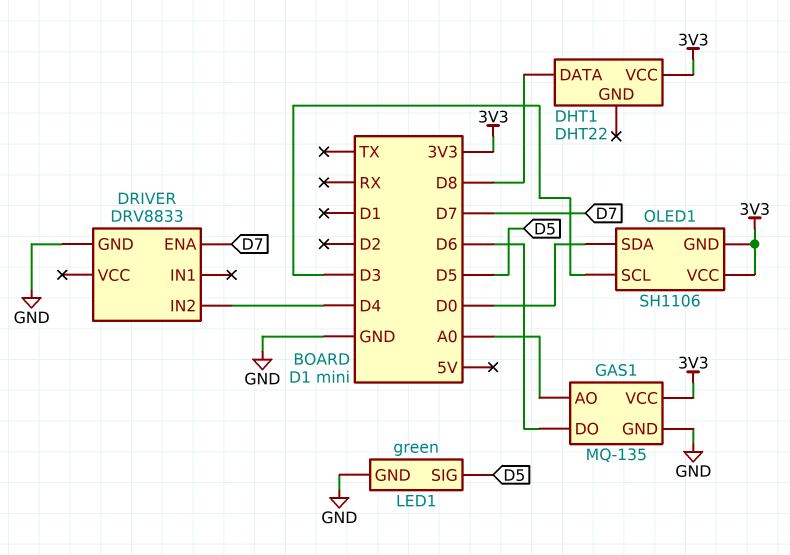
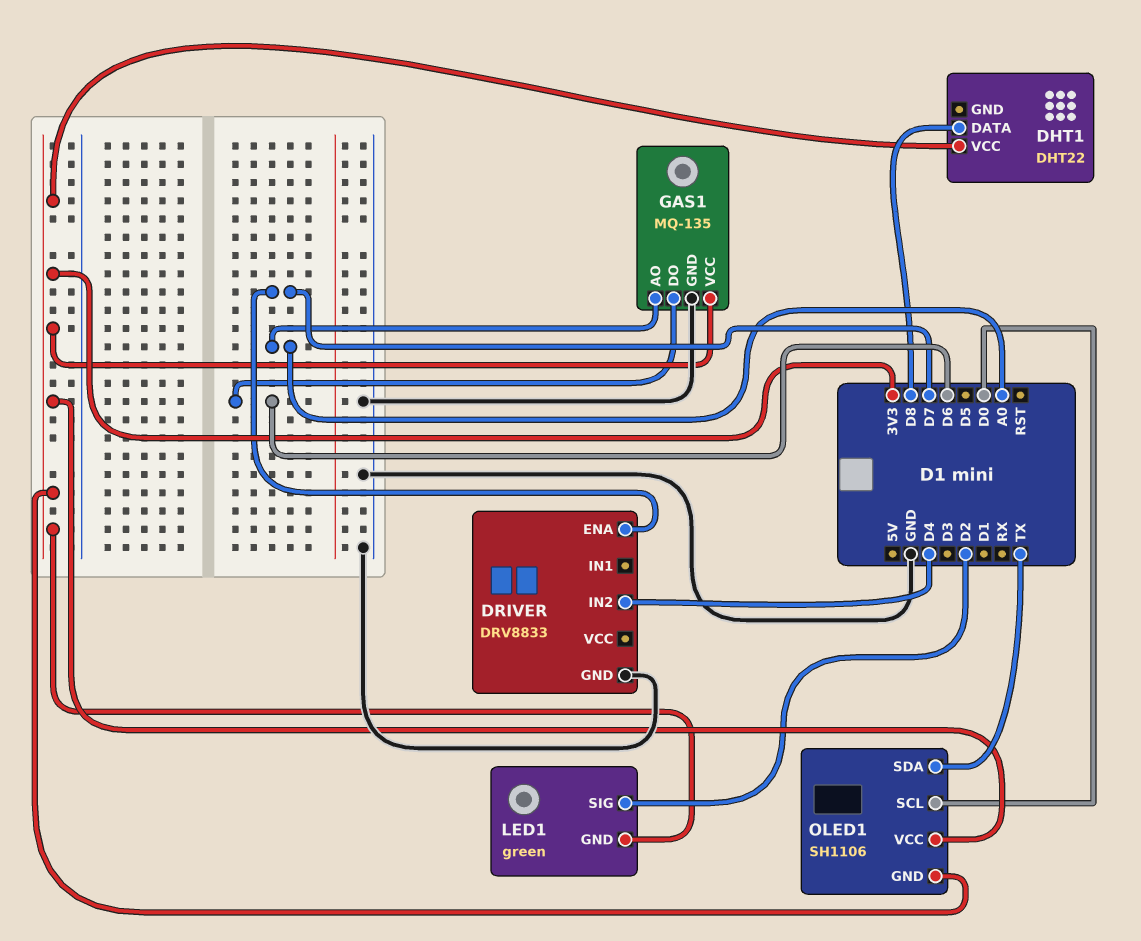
LED1 pin GND: GND -> 3V3
LED1 pin SIG: D5 -> D2
OLED1 pin SCL: D3 -> D0
OLED1 pin SDA: D0 -> TX

